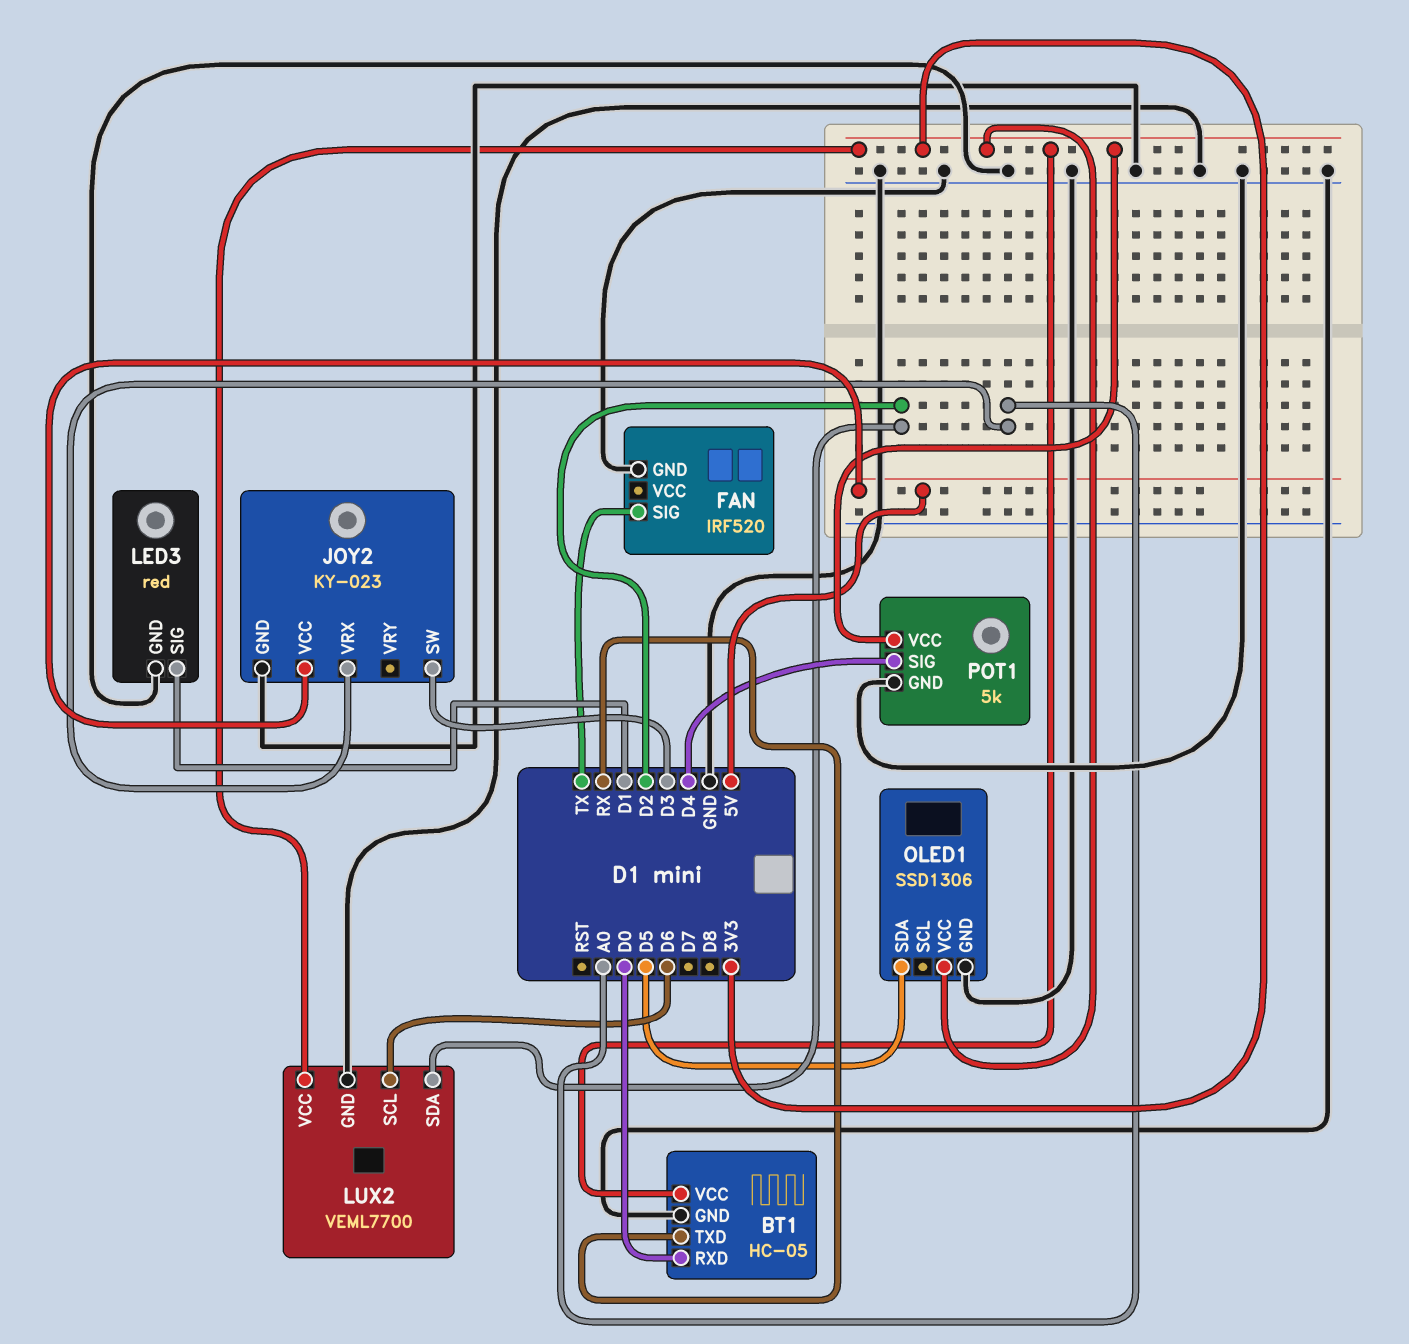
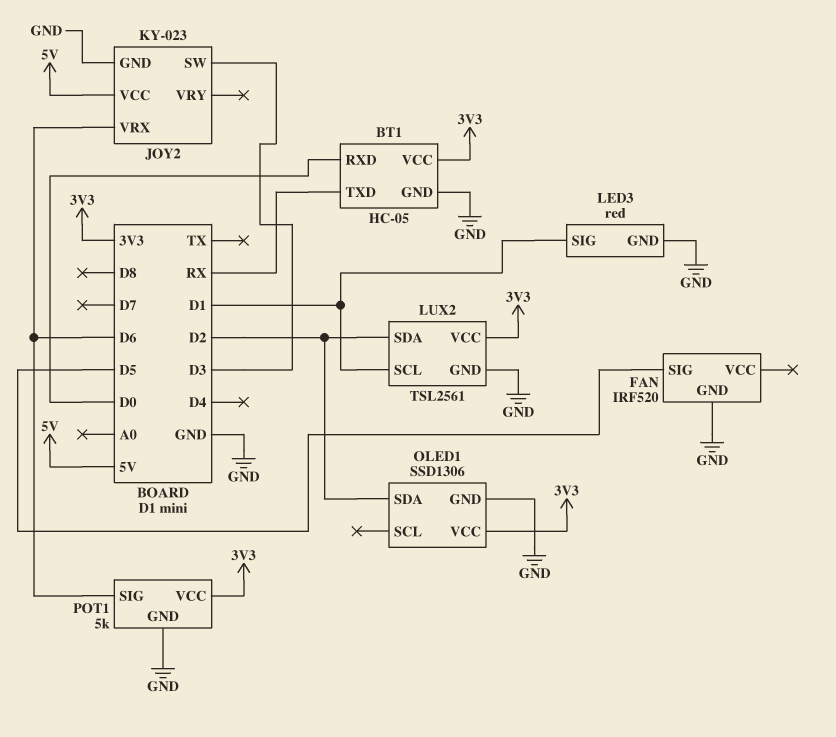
FAN pin SIG: TX -> D5
JOY2 pin VRX: A0 -> D6
LUX2: VEML7700 -> TSL2561
LUX2 pin SCL: D6 -> D1
OLED1 pin SDA: D5 -> D2
POT1 pin SIG: D4 -> D6

